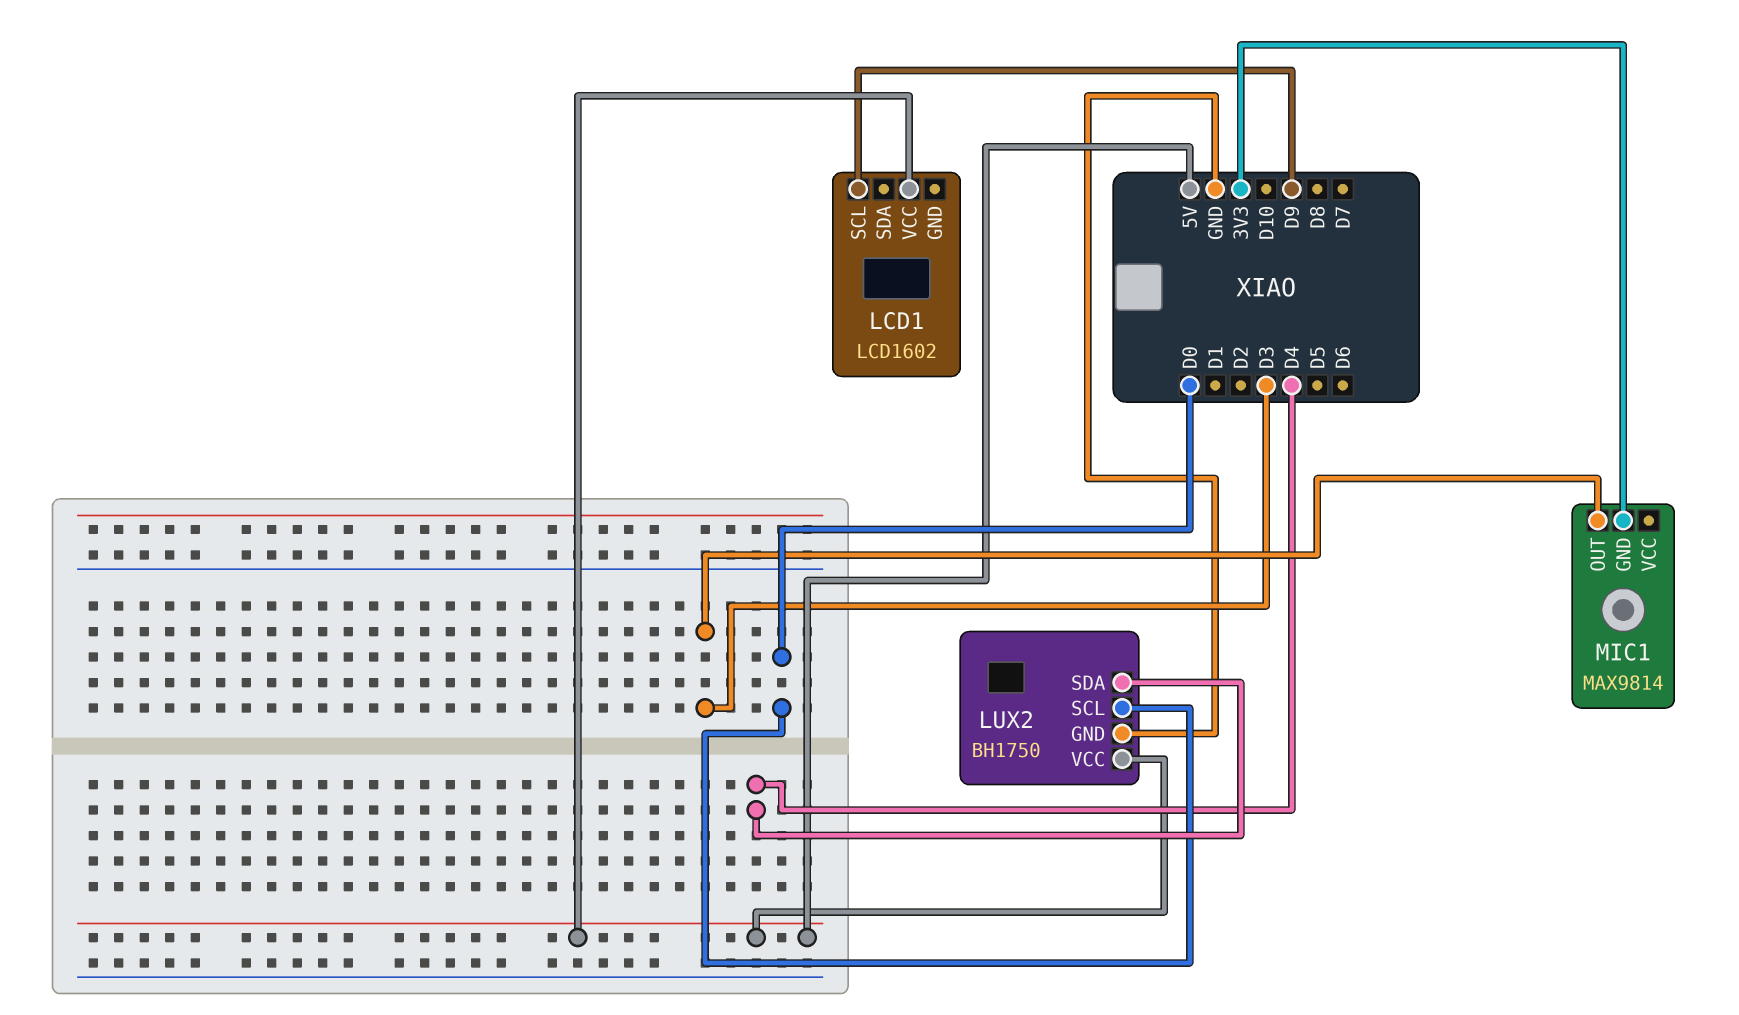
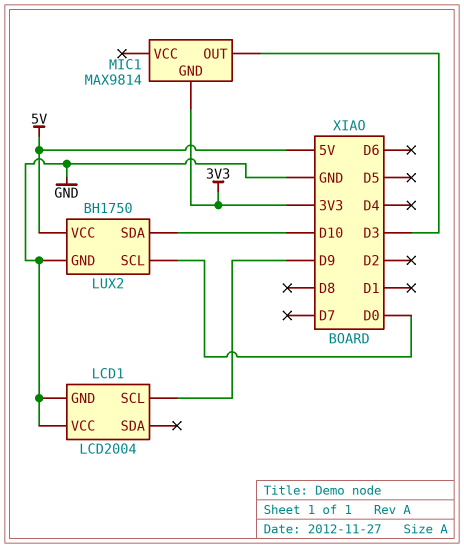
LCD1: LCD1602 -> LCD2004
LCD1 pin GND: none -> GND
LCD1 pin VCC: 5V -> GND
LUX2 pin SDA: D4 -> D10

